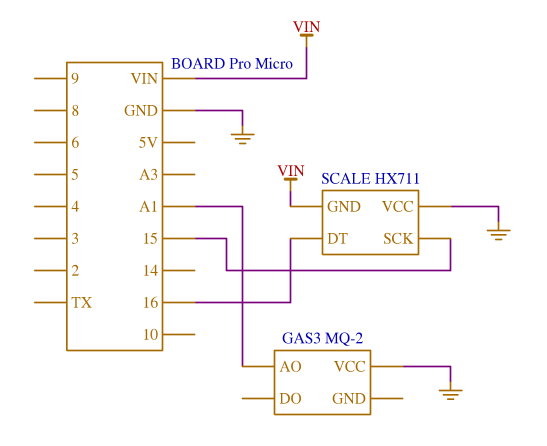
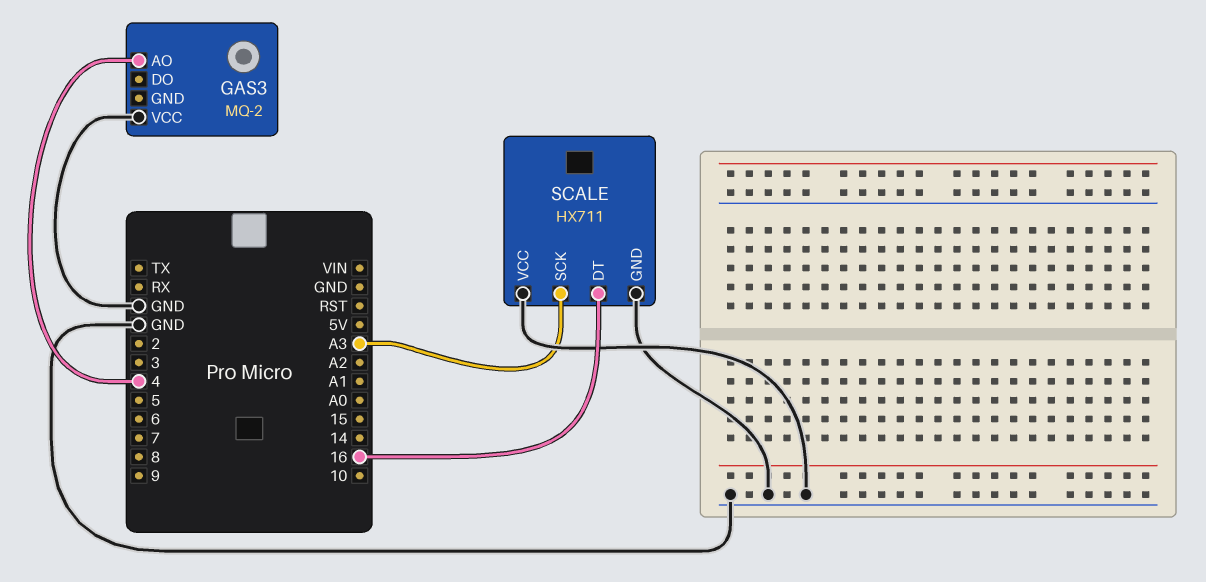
GAS3 pin AO: A1 -> 4
SCALE pin GND: VIN -> GND
SCALE pin SCK: 15 -> A3

